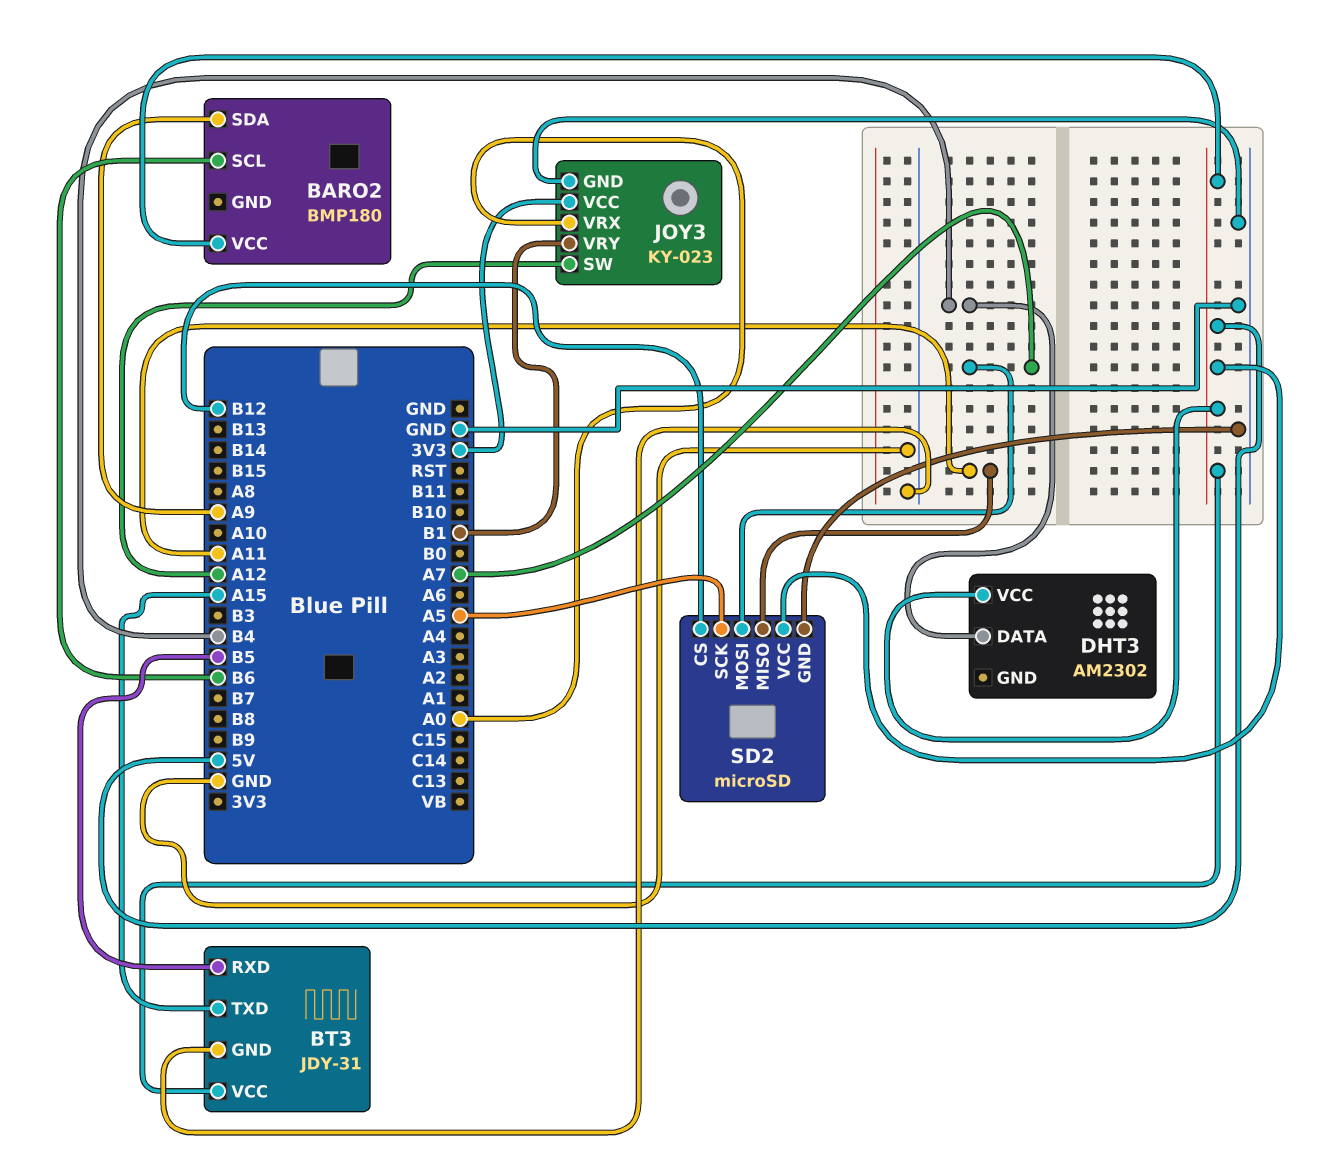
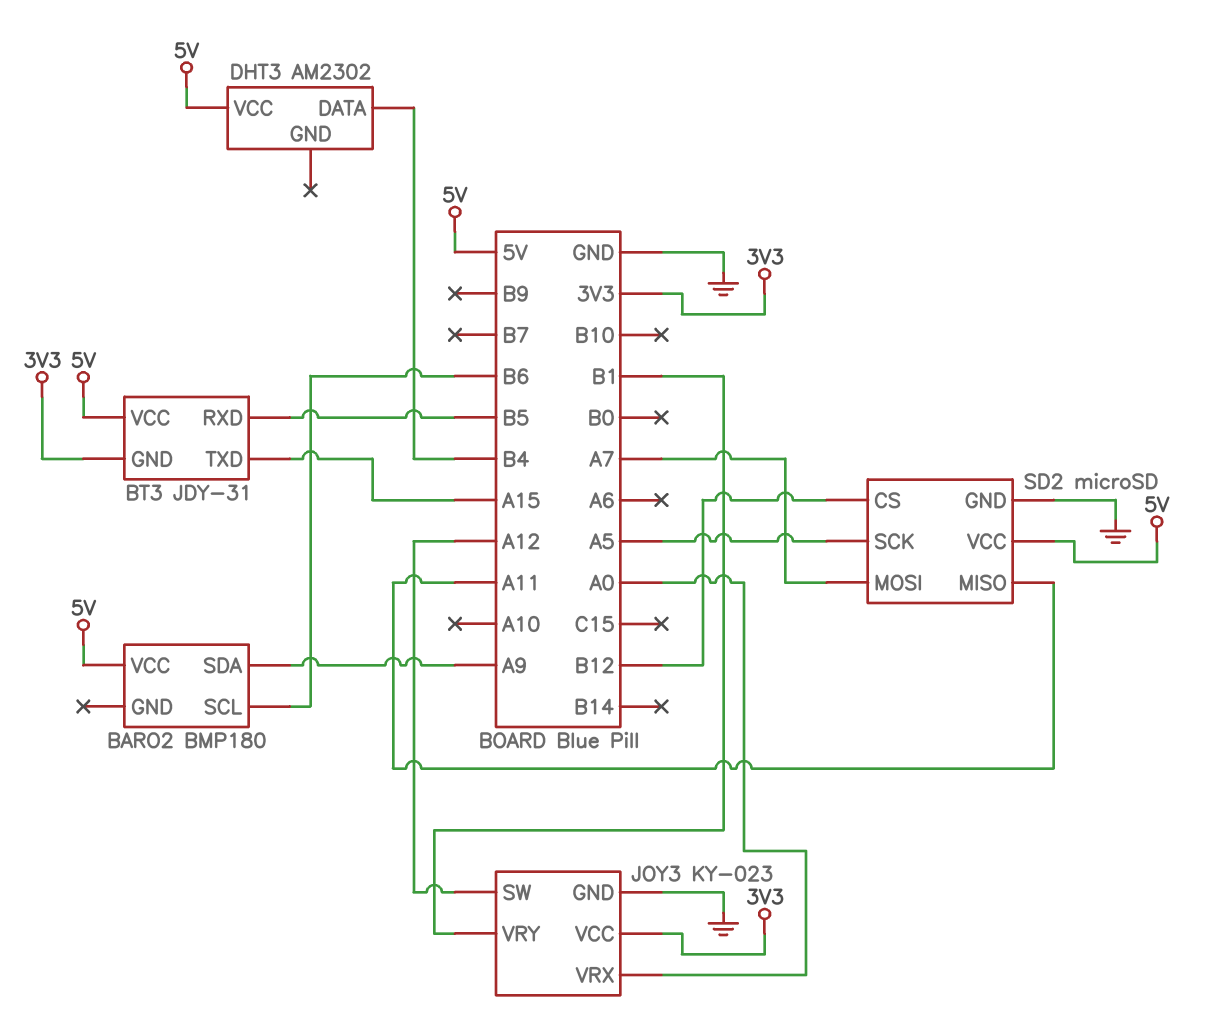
BT3 pin GND: GND -> 3V3

